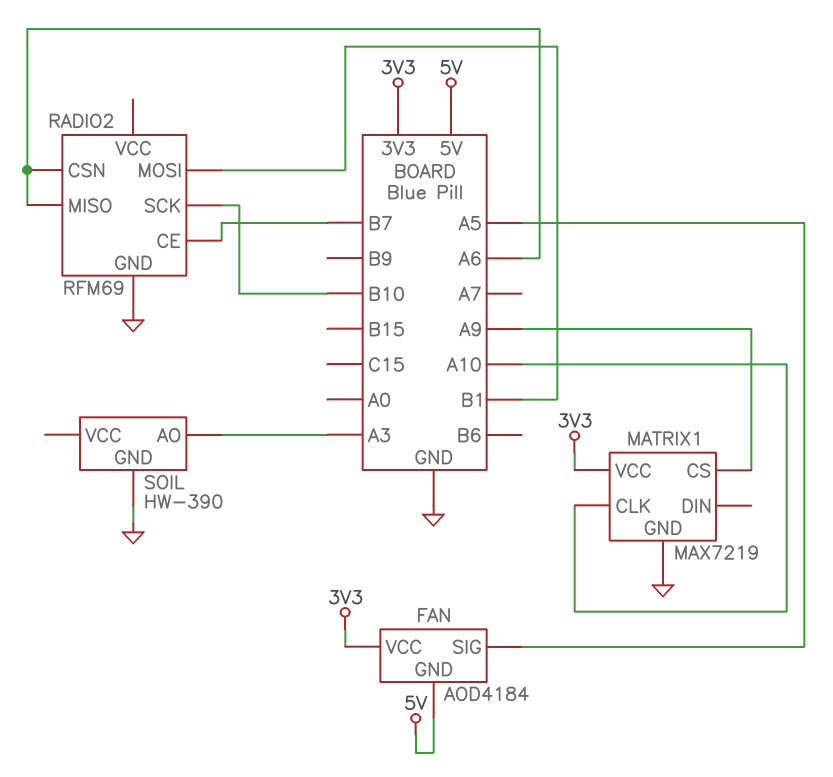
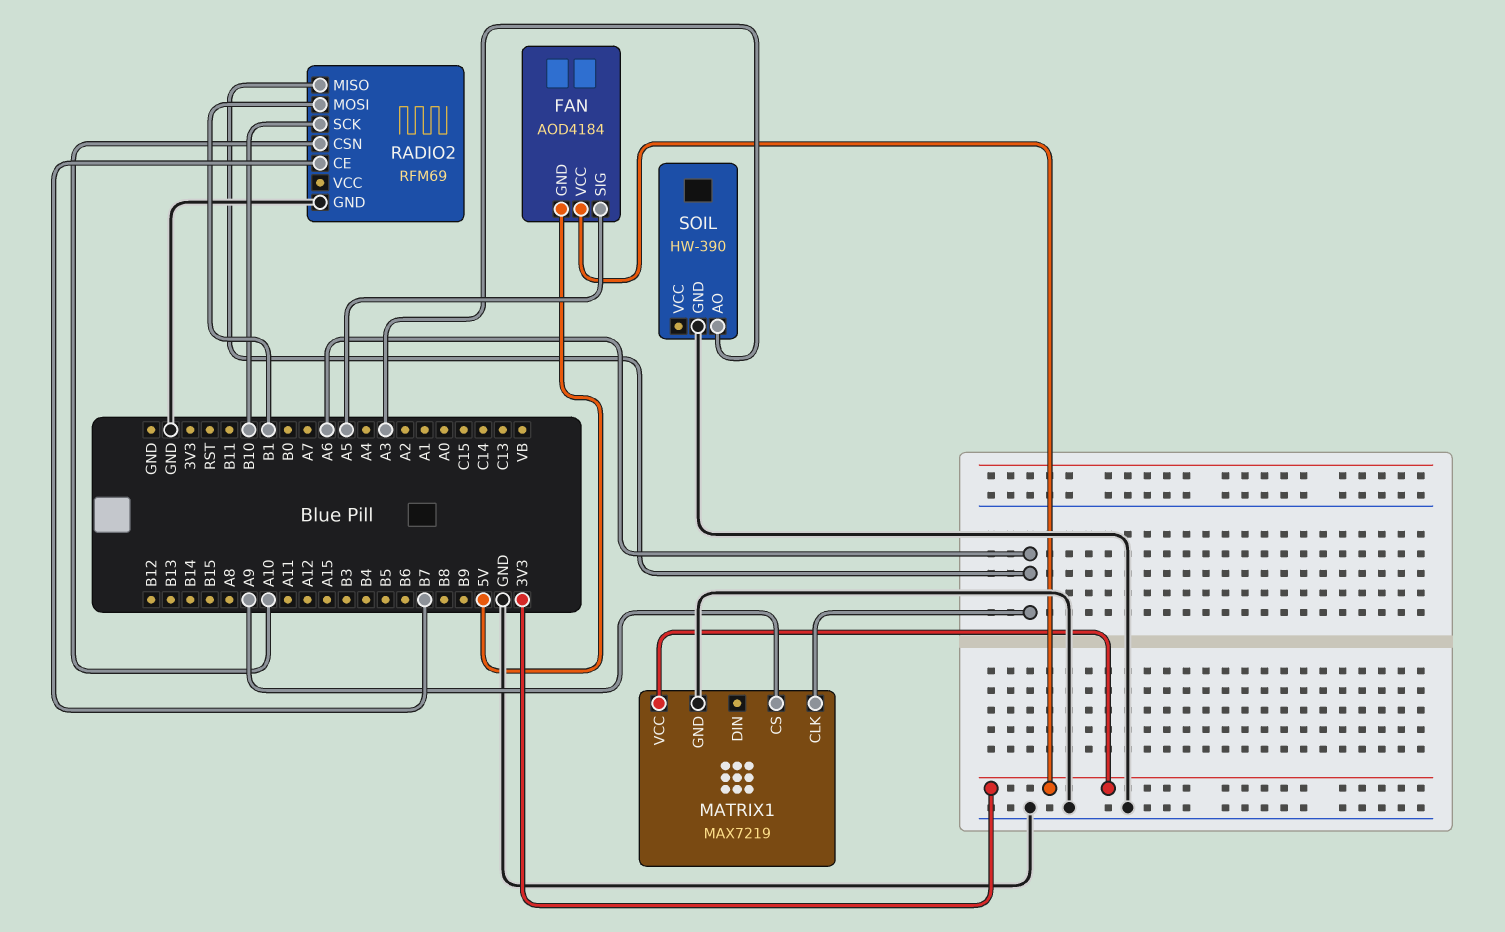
MATRIX1 pin CLK: A10 -> A6
RADIO2 pin CSN: A6 -> A10

